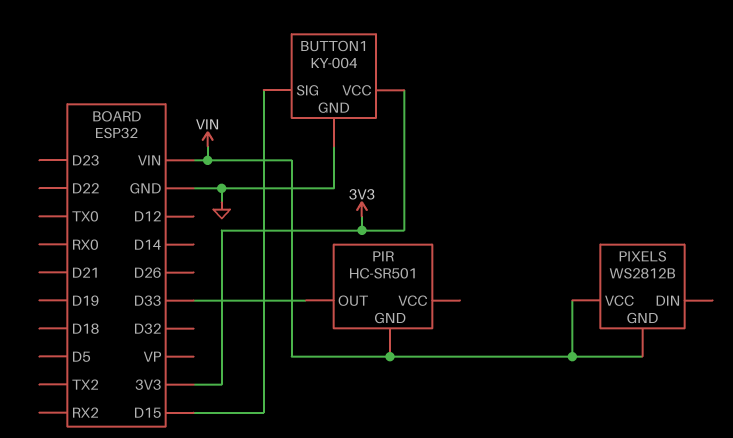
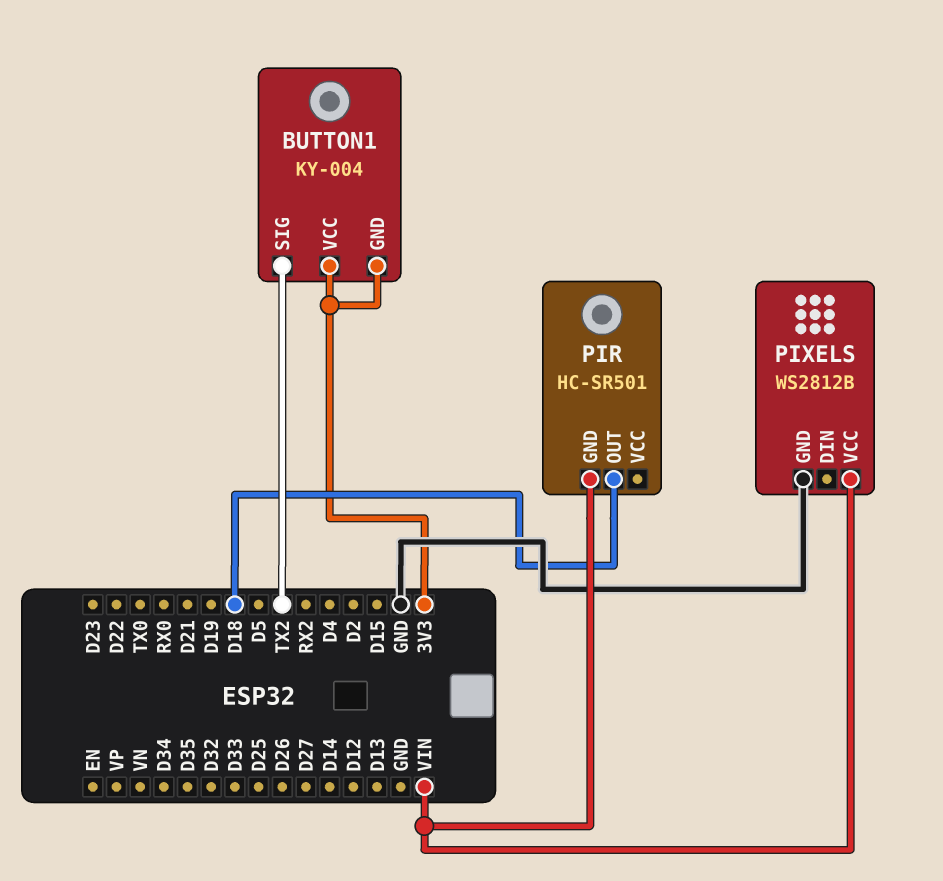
BUTTON1 pin GND: GND -> 3V3
BUTTON1 pin SIG: D15 -> TX2
PIR pin OUT: D33 -> D18
PIXELS pin GND: VIN -> GND

